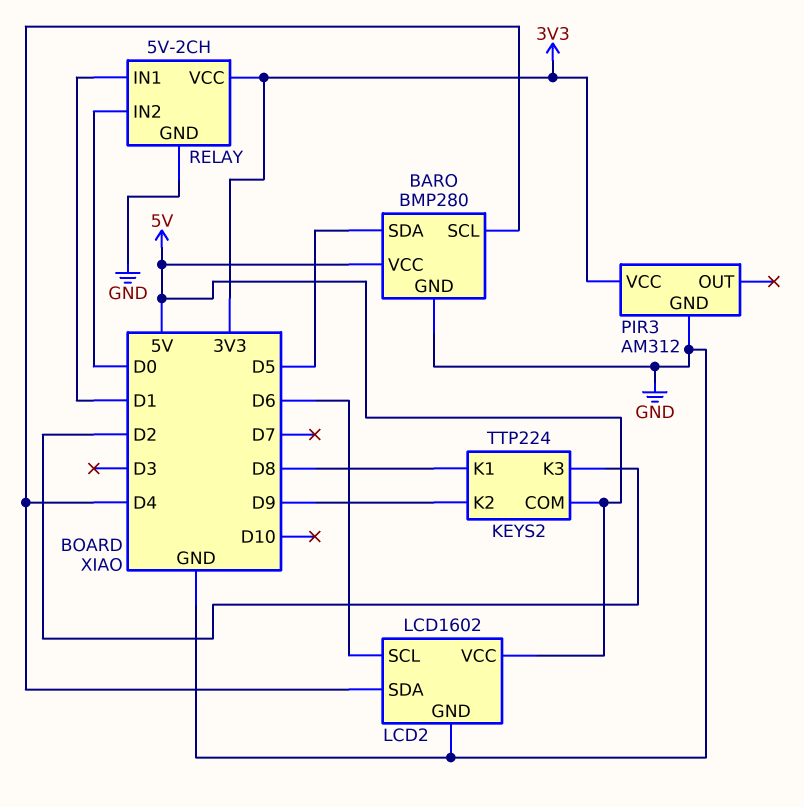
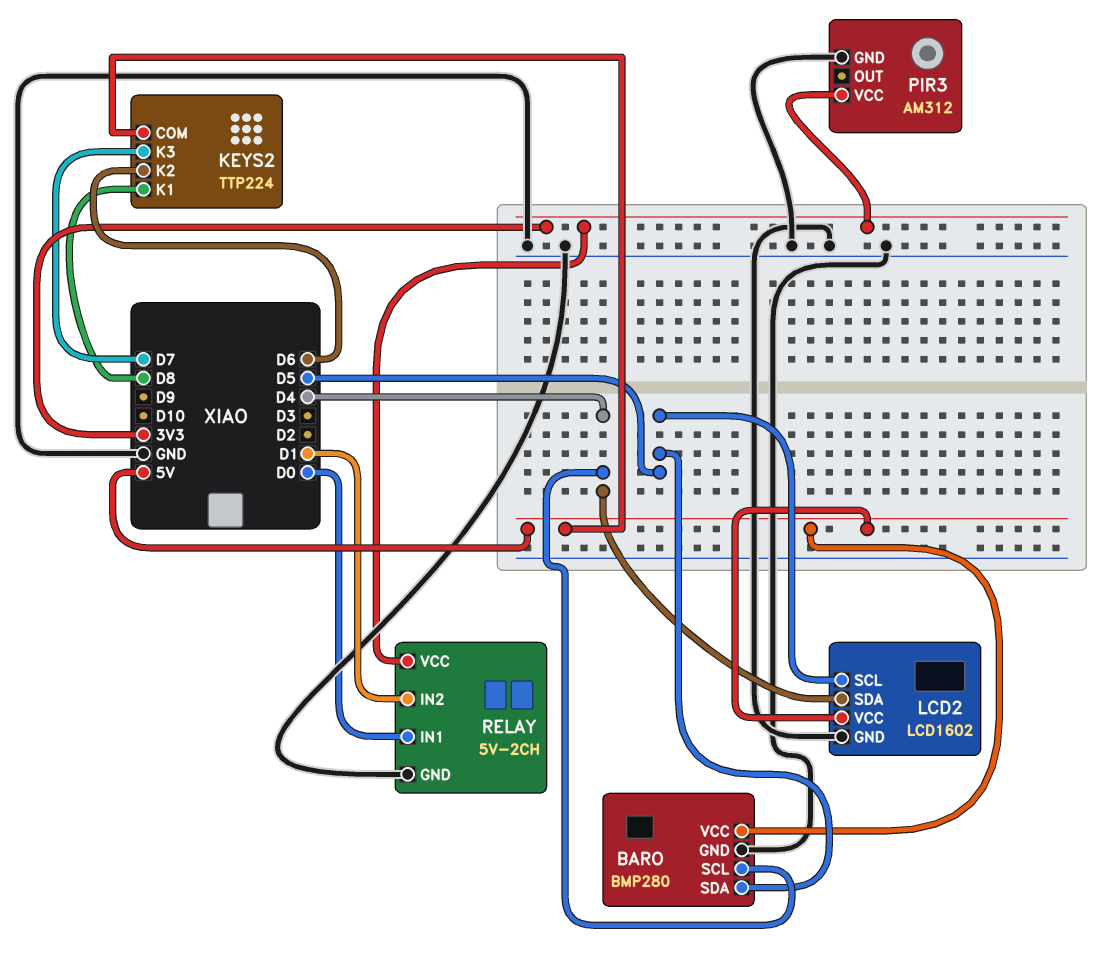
KEYS2 pin K2: D9 -> D6
KEYS2 pin K3: D2 -> D7
LCD2 pin SCL: D6 -> D5
RELAY pin IN1: D1 -> D0
RELAY pin IN2: D0 -> D1

